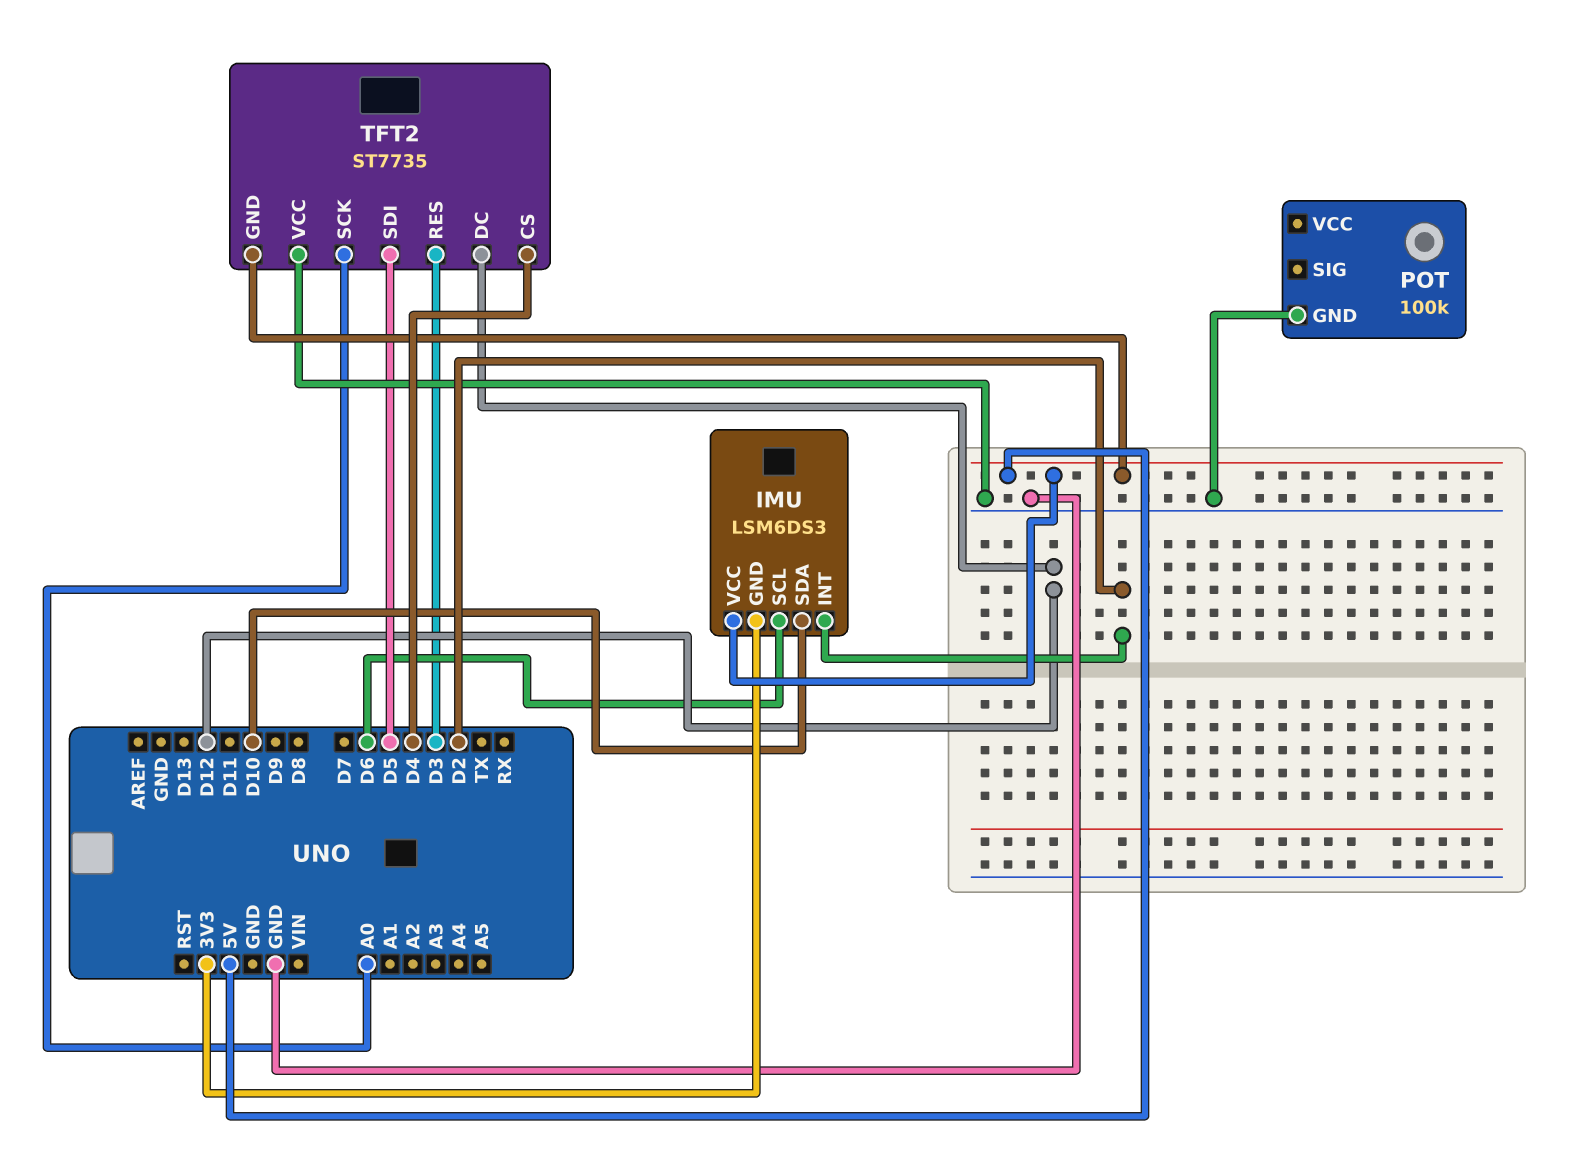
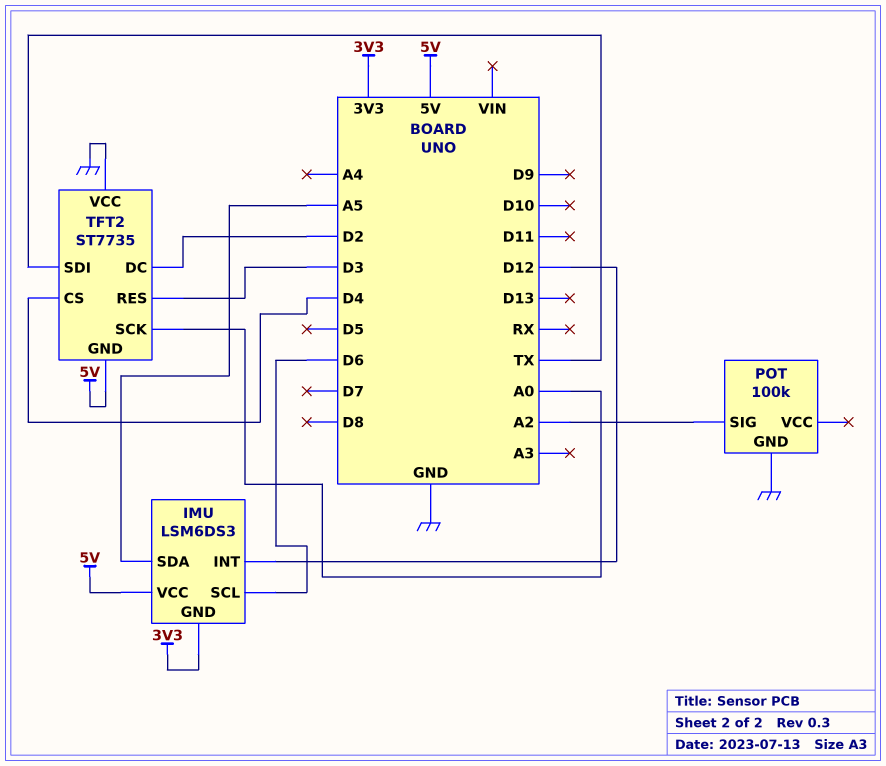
IMU pin INT: D2 -> D12
IMU pin SDA: D10 -> A5
POT pin SIG: none -> A2
TFT2 pin DC: D12 -> D2
TFT2 pin SDI: D5 -> TX

